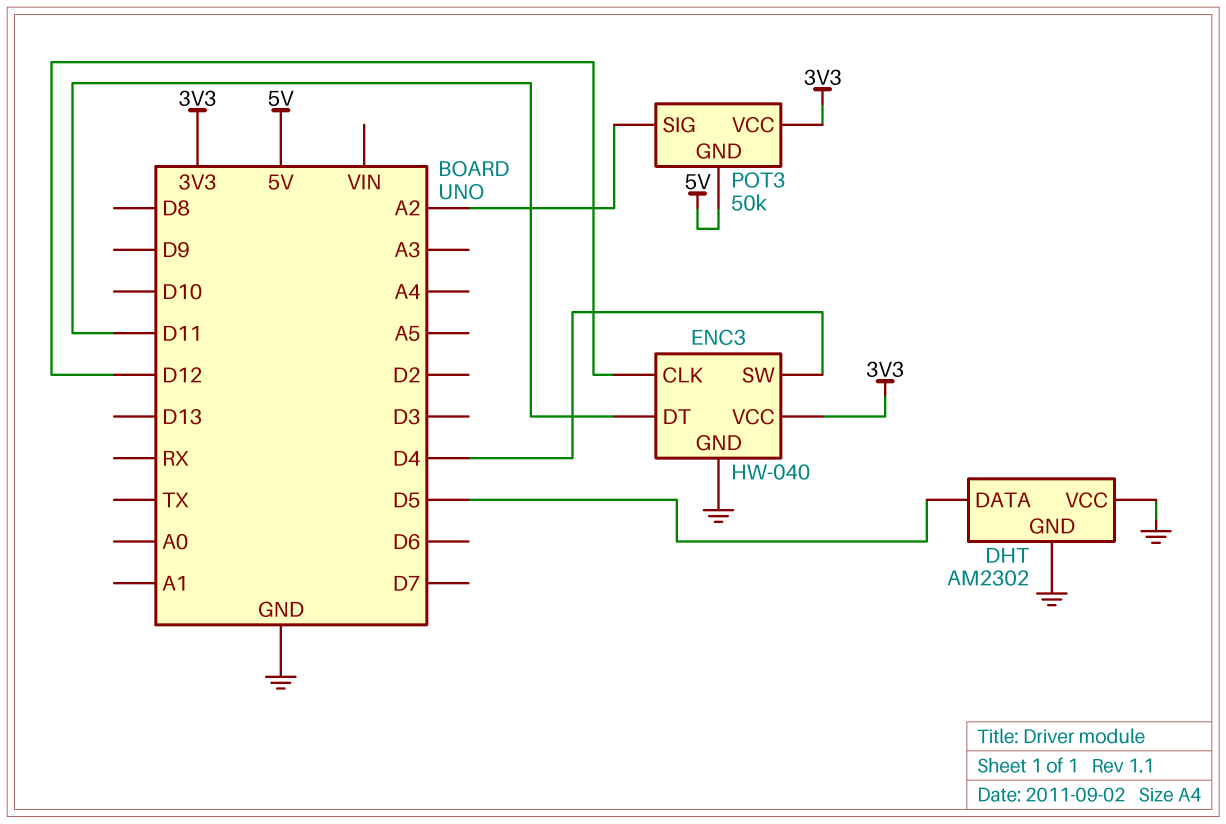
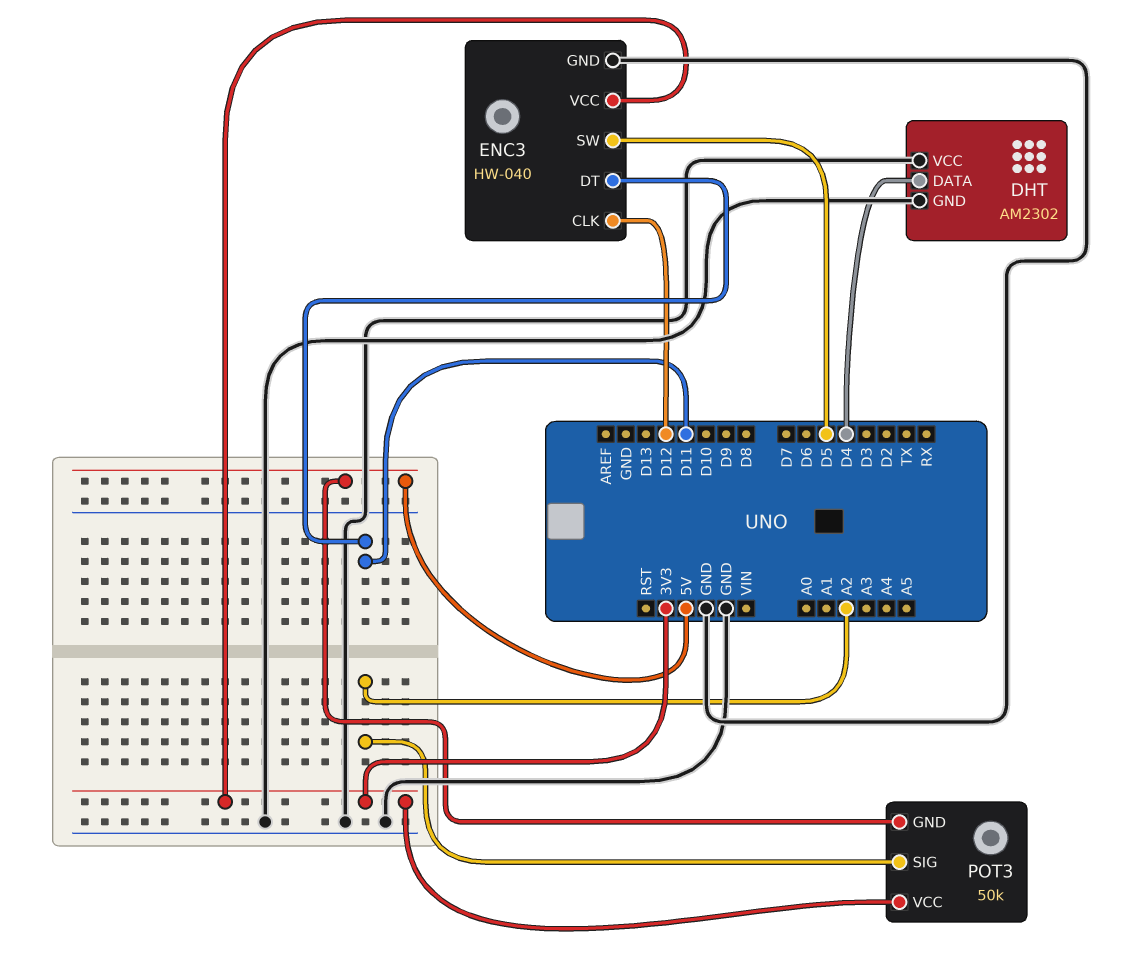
DHT pin DATA: D5 -> D4
ENC3 pin SW: D4 -> D5

